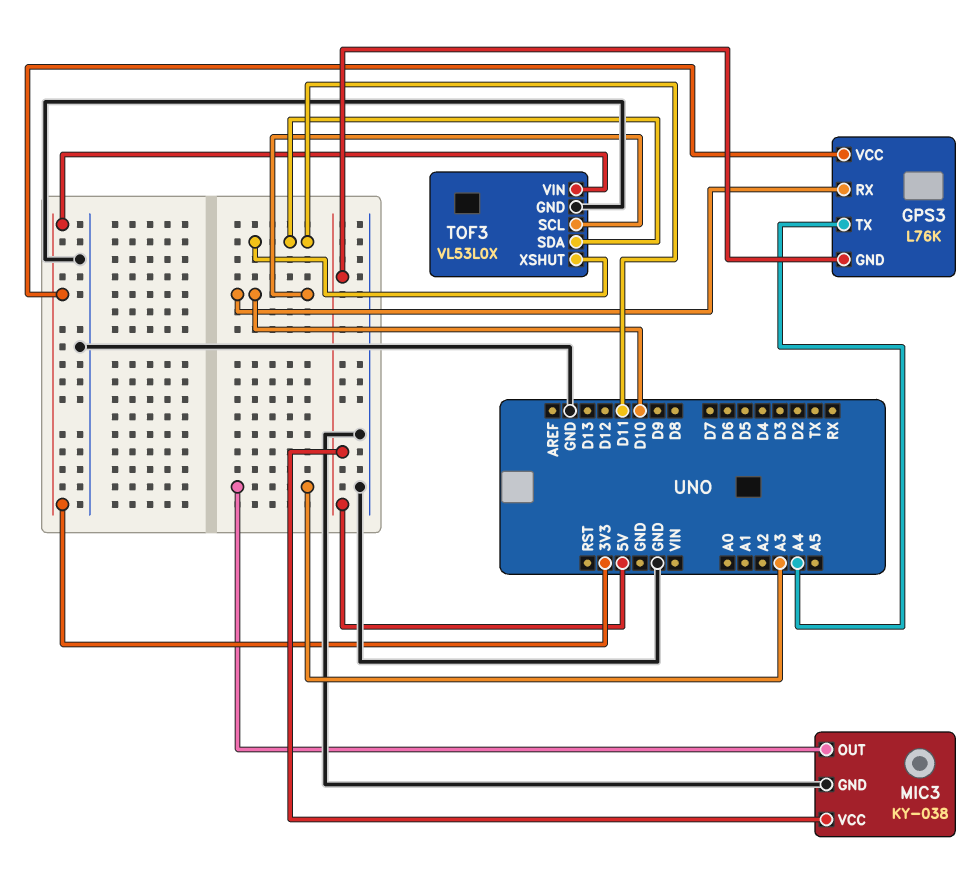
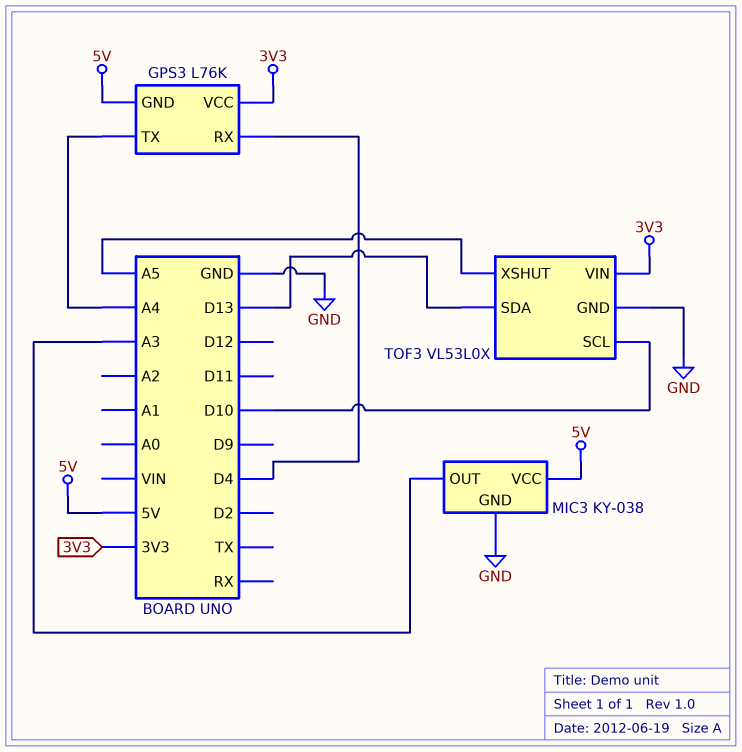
GPS3 pin RX: D10 -> D4
TOF3 pin SDA: D11 -> D13
TOF3 pin XSHUT: D11 -> A5

